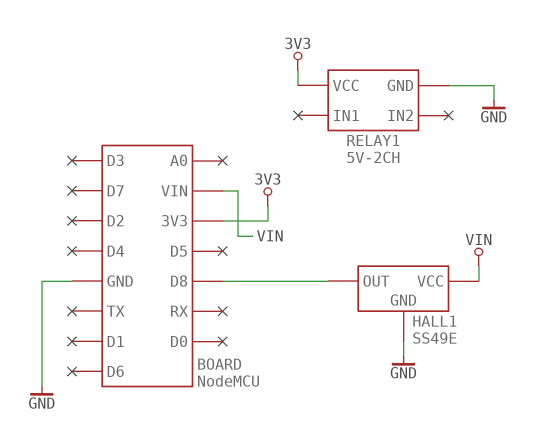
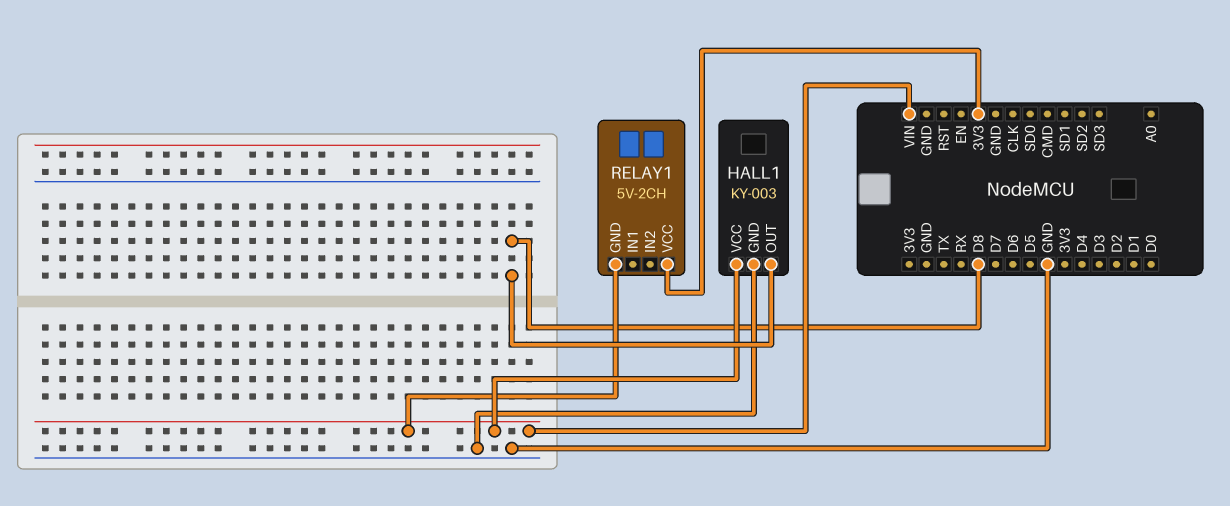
HALL1: SS49E -> KY-003
RELAY1 pin GND: GND -> VIN

